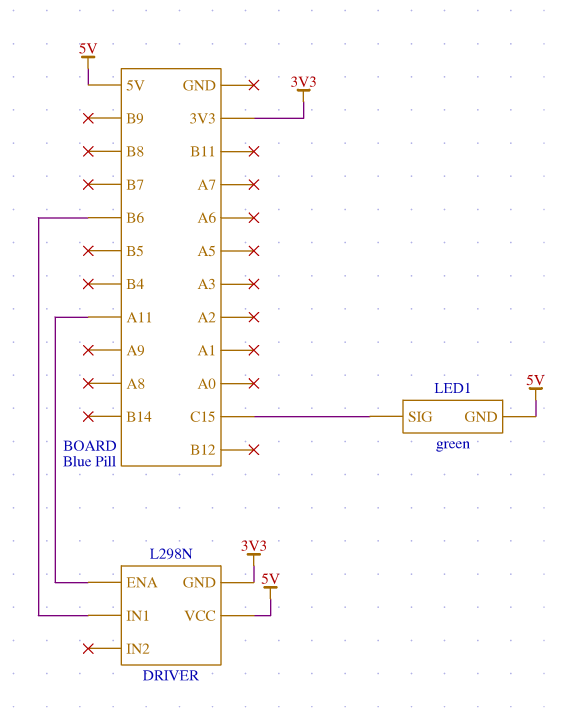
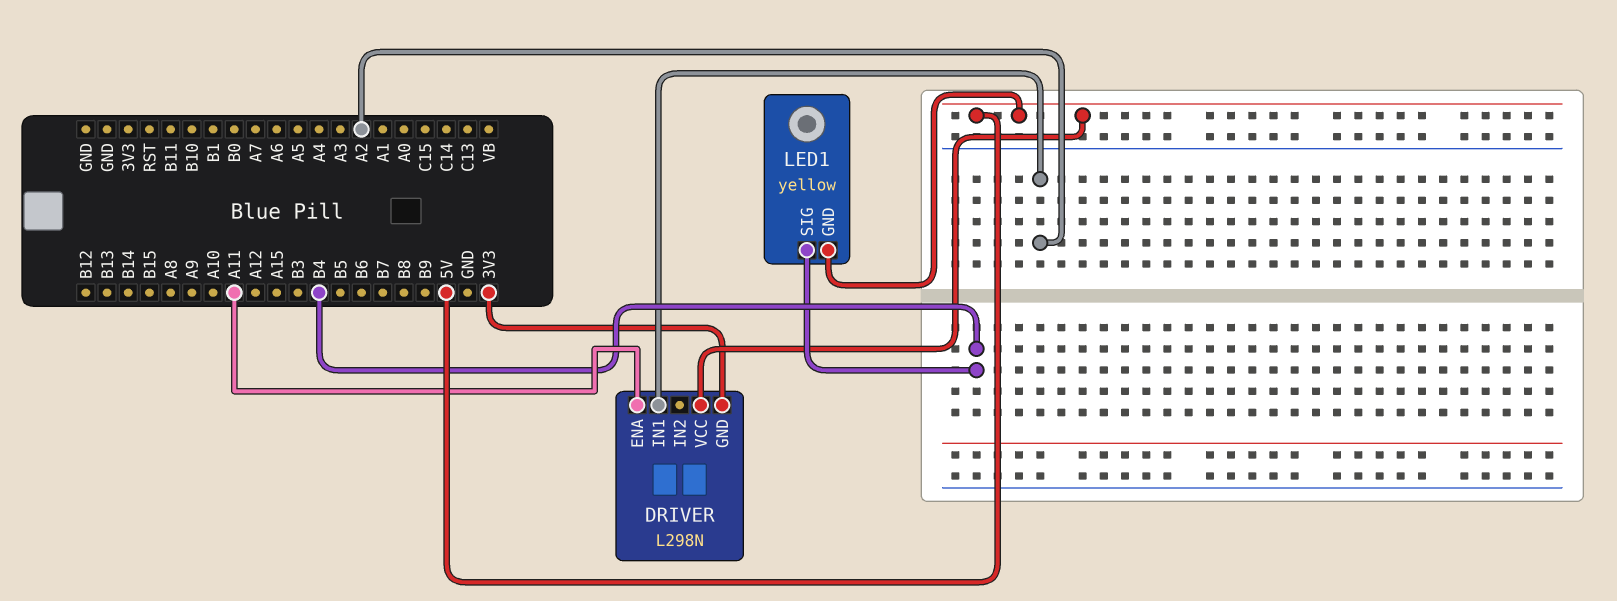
DRIVER pin IN1: B6 -> A2
LED1: green -> yellow
LED1 pin SIG: C15 -> B4

